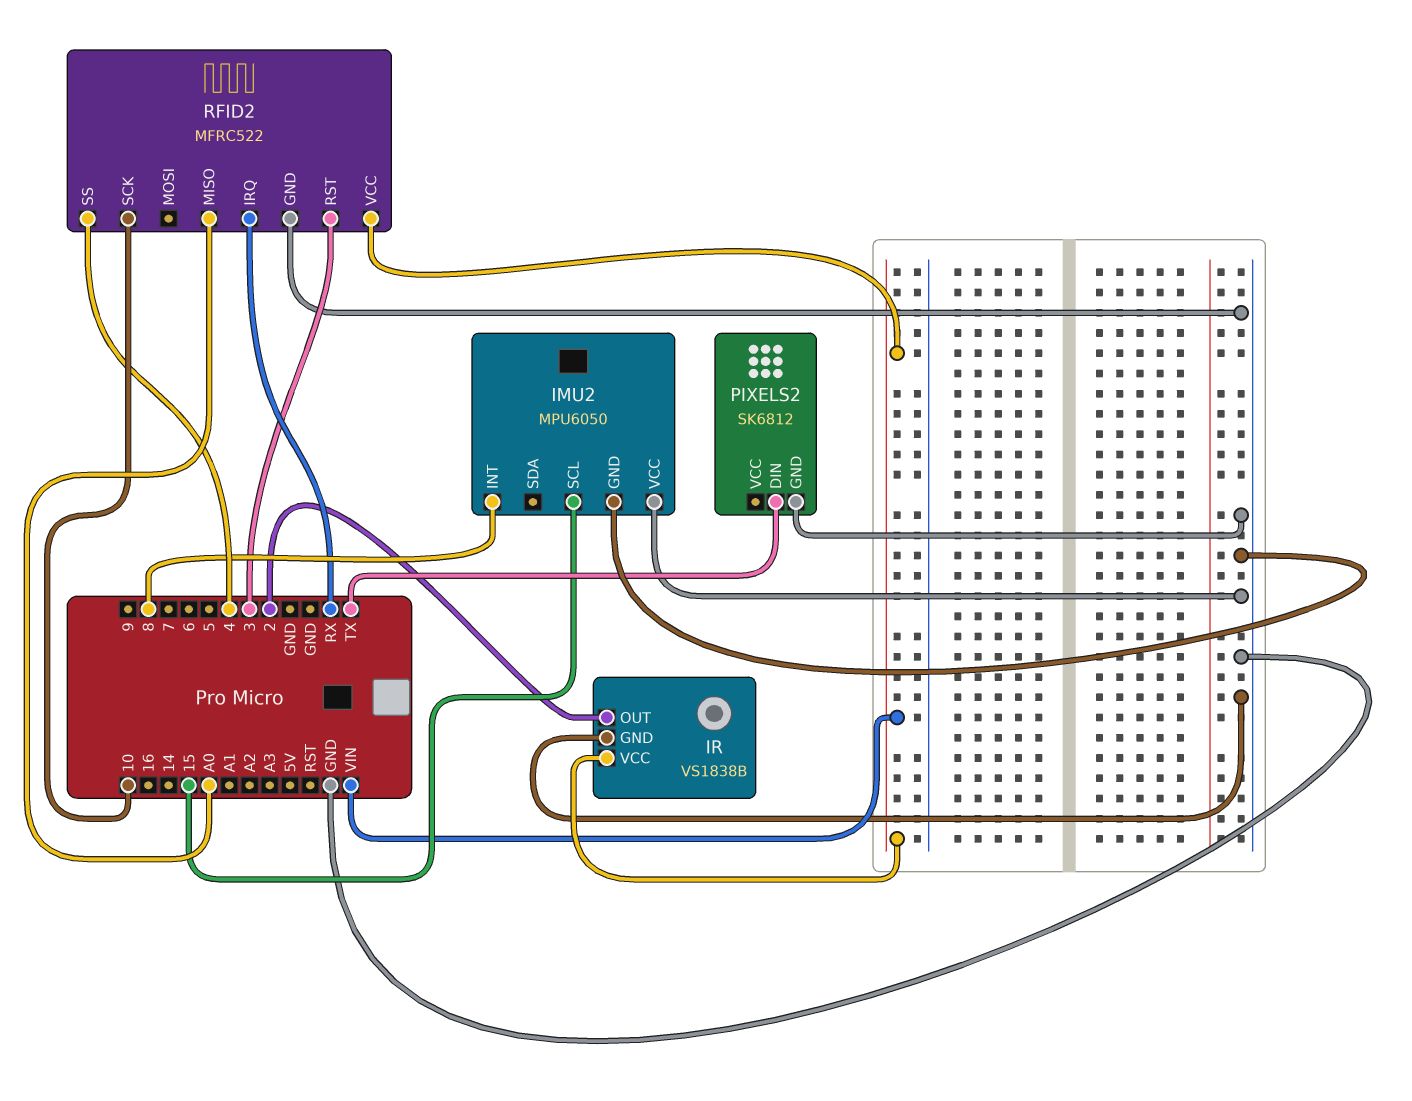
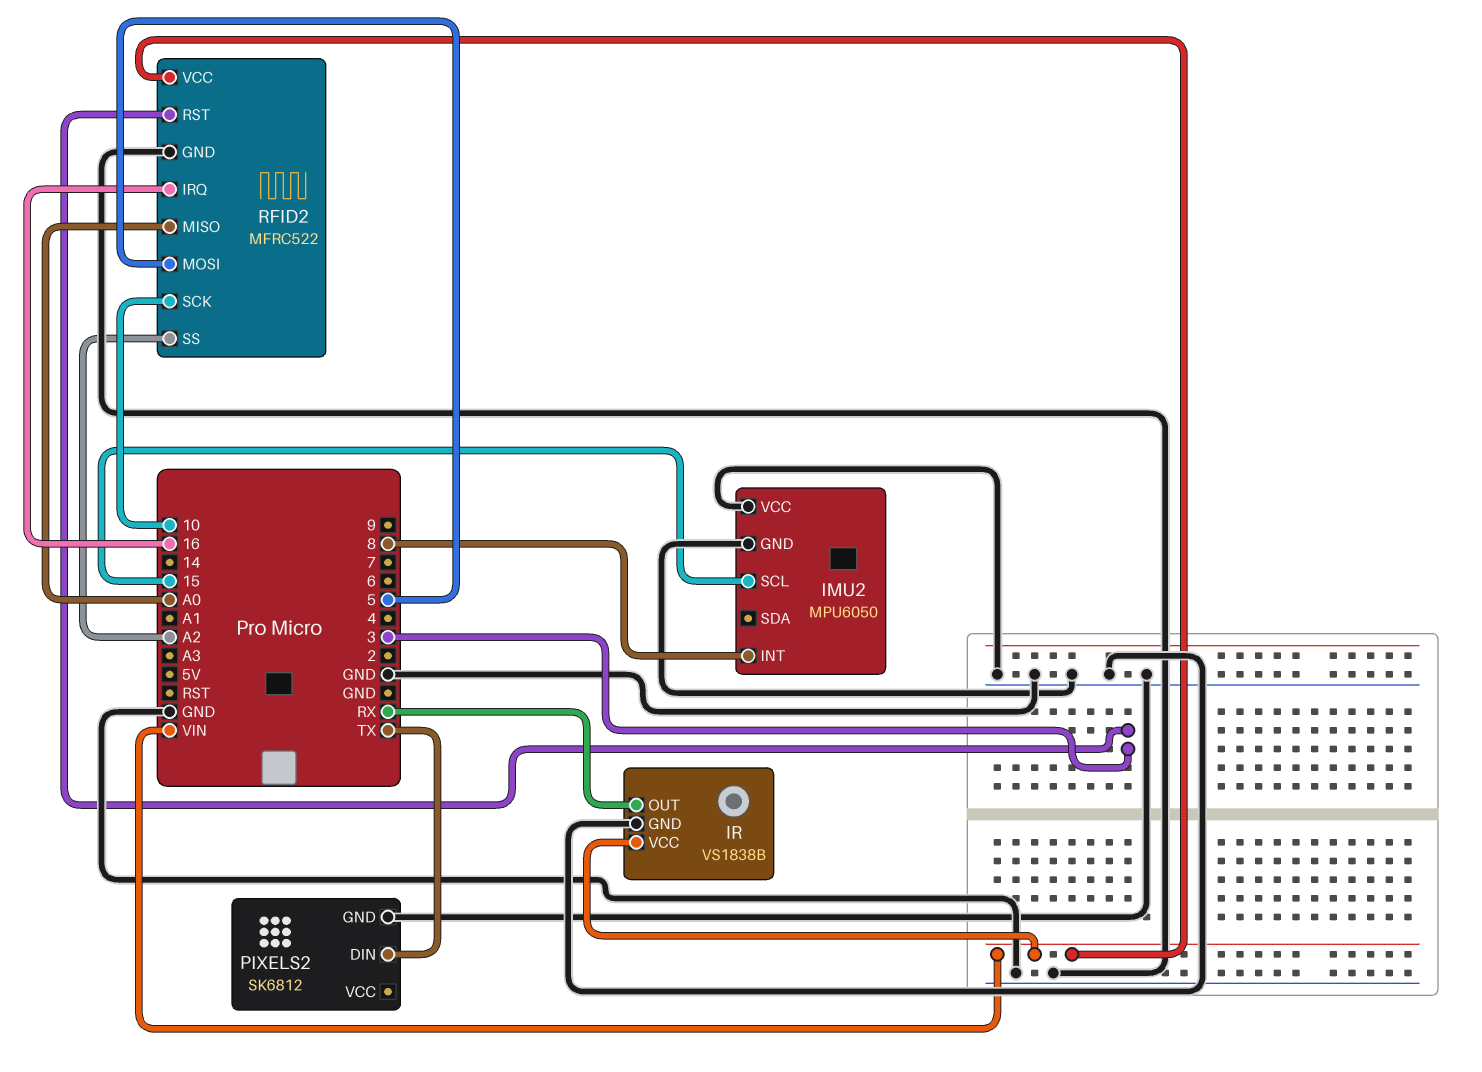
IR pin OUT: 2 -> RX
RFID2 pin IRQ: RX -> 16
RFID2 pin MOSI: none -> 5
RFID2 pin SS: 4 -> A2

